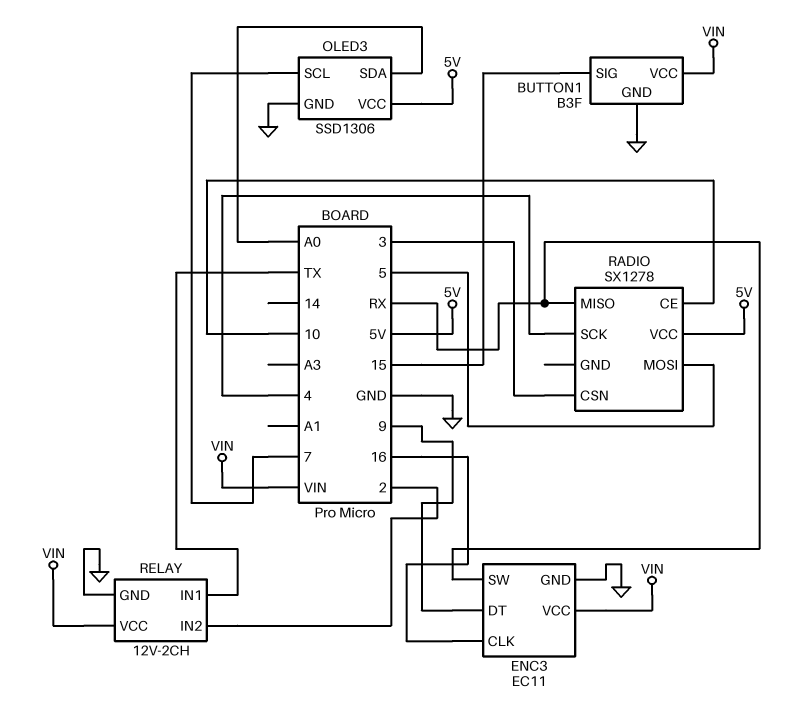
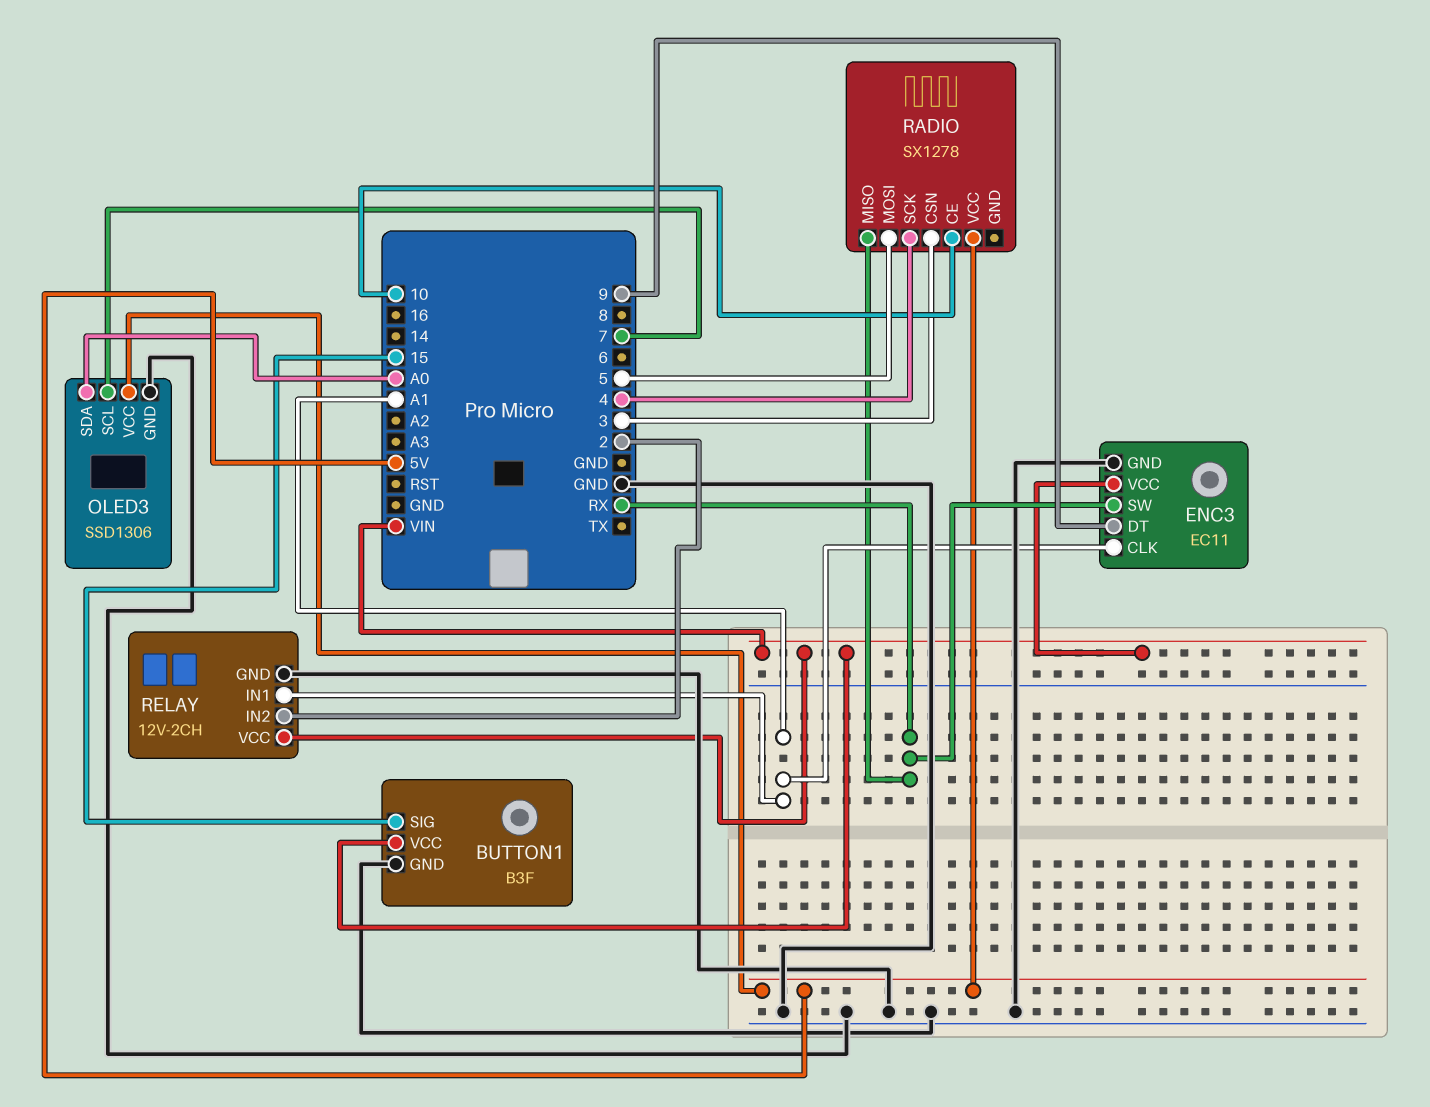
ENC3 pin CLK: 16 -> A1
RELAY pin IN1: TX -> A1

